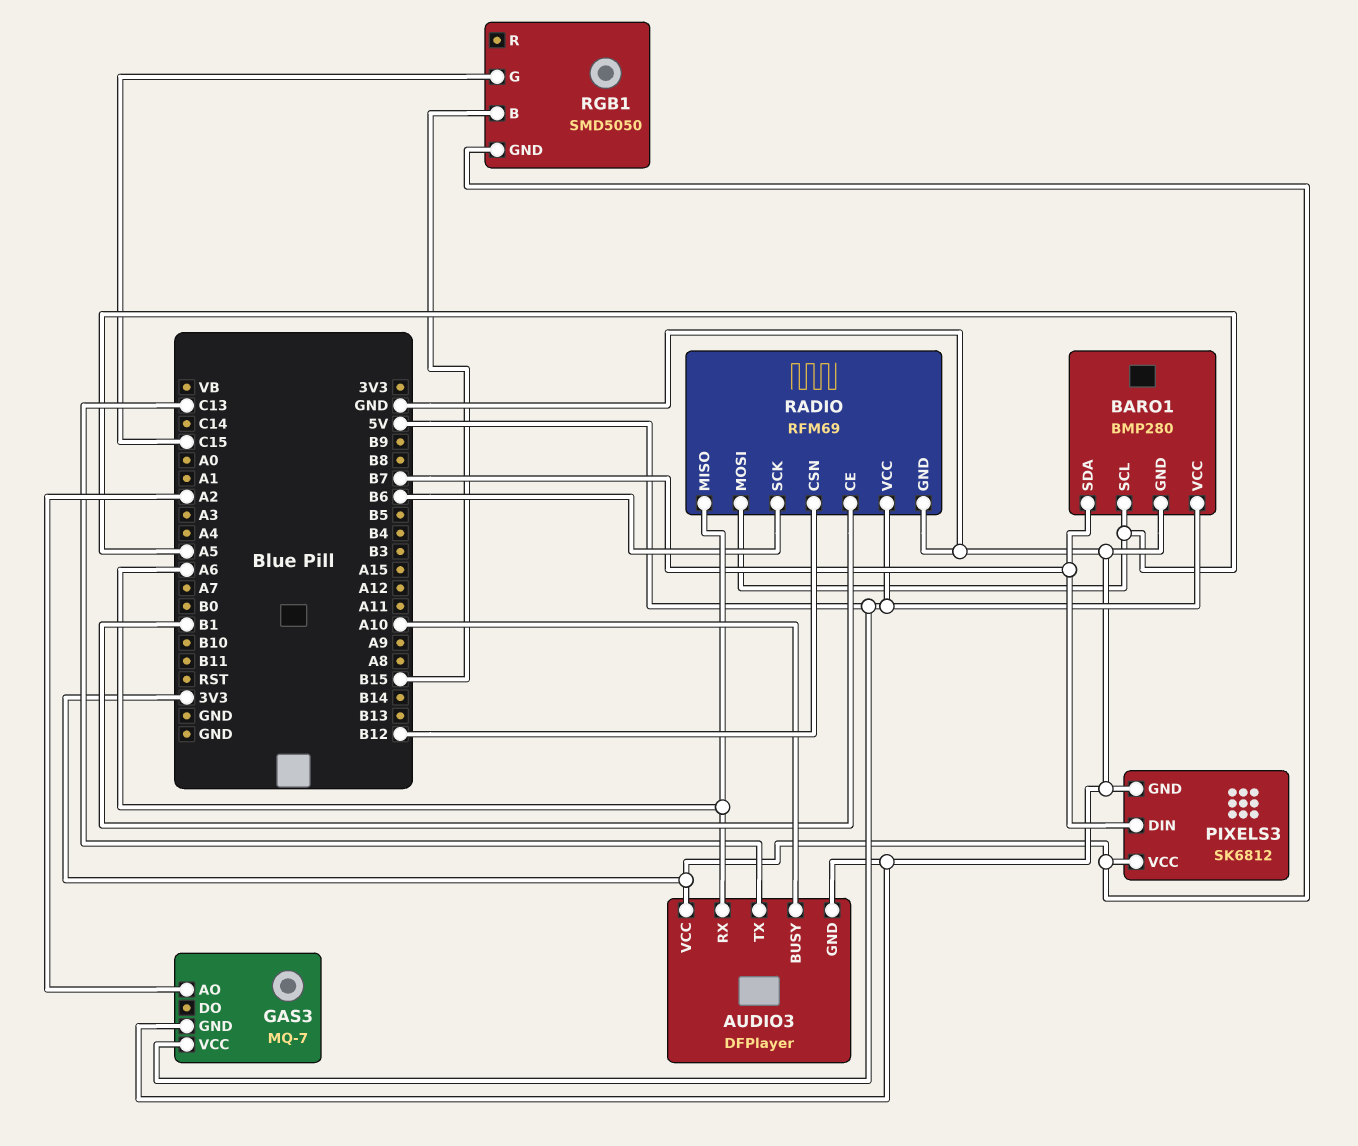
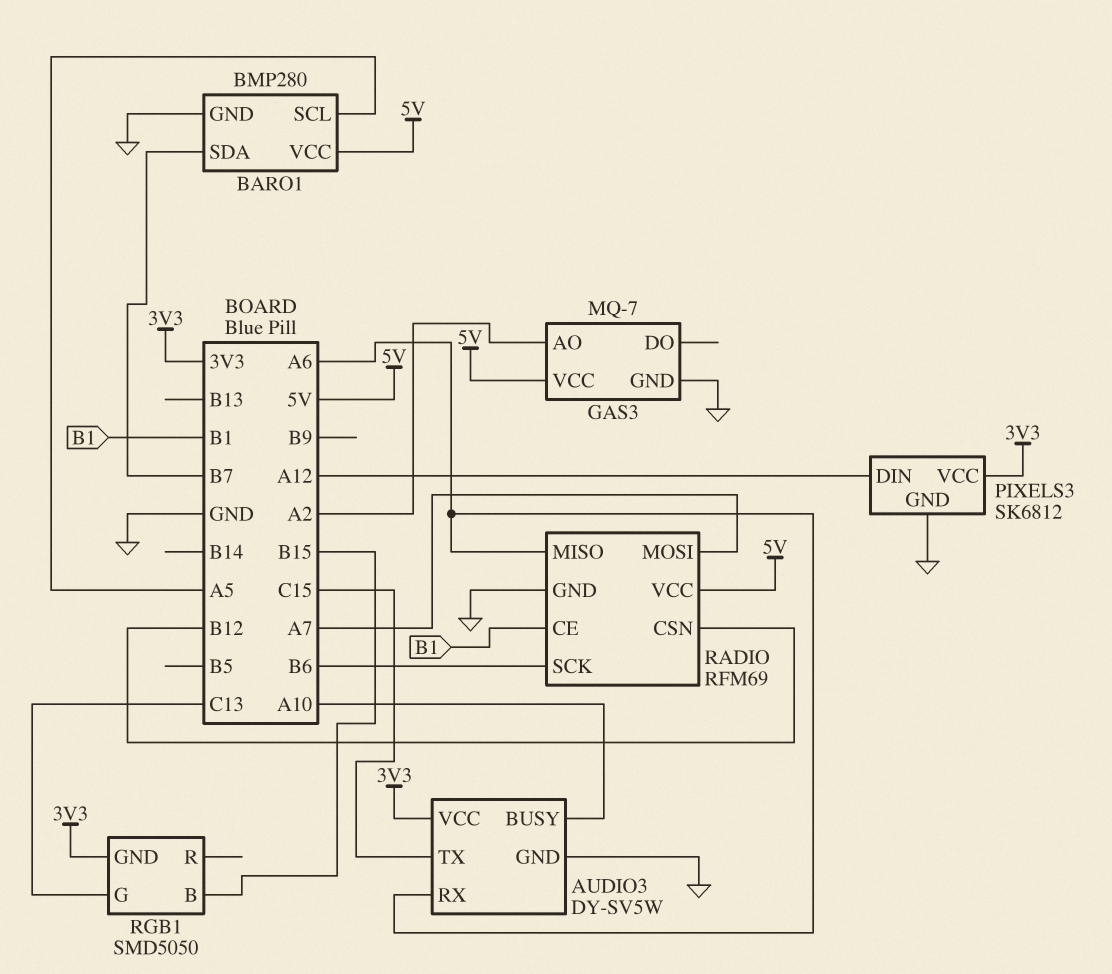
AUDIO3: DFPlayer -> DY-SV5W
AUDIO3 pin TX: C13 -> C15
PIXELS3 pin DIN: B7 -> A12
RADIO pin MOSI: A5 -> A7
RGB1 pin G: C15 -> C13

